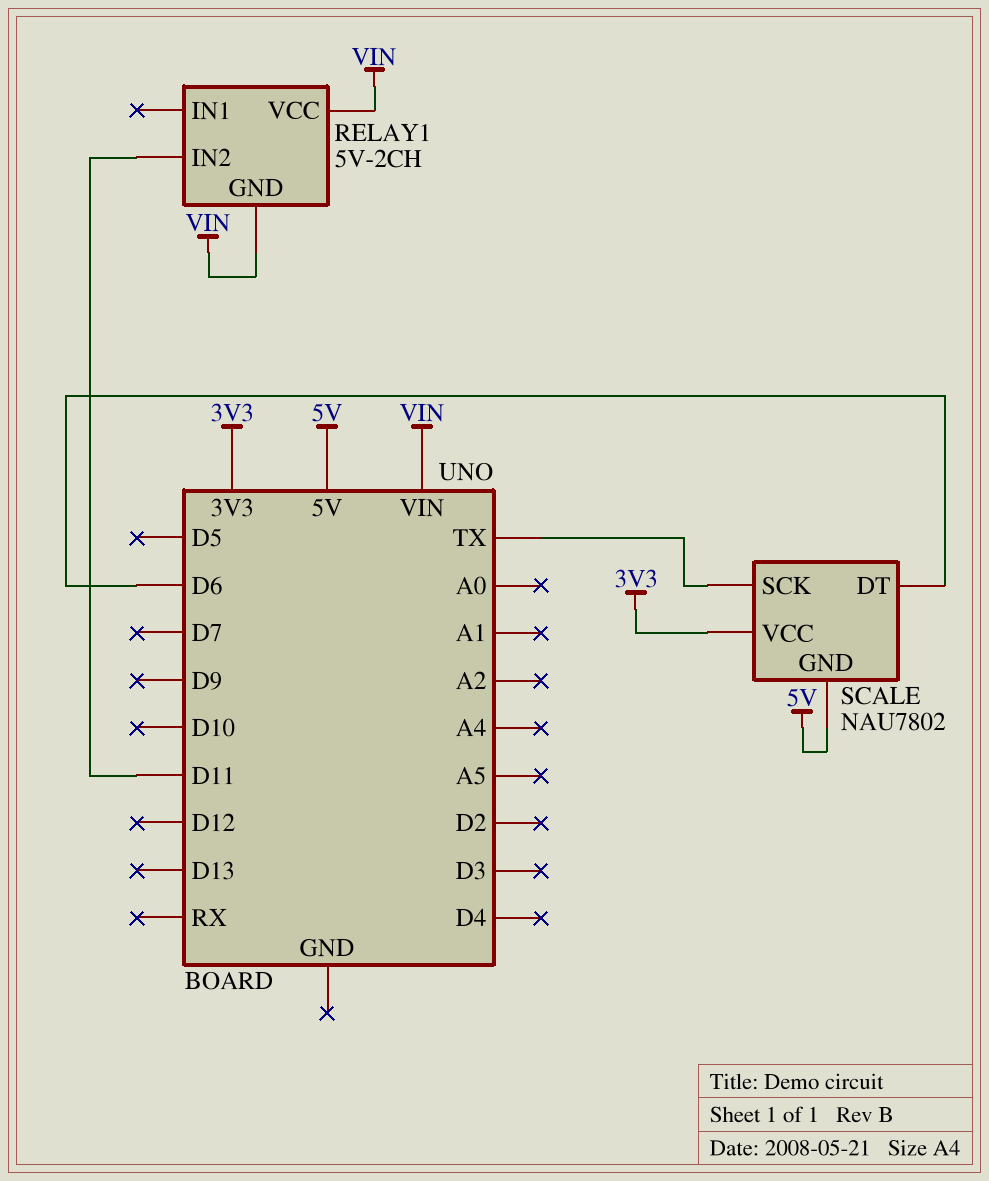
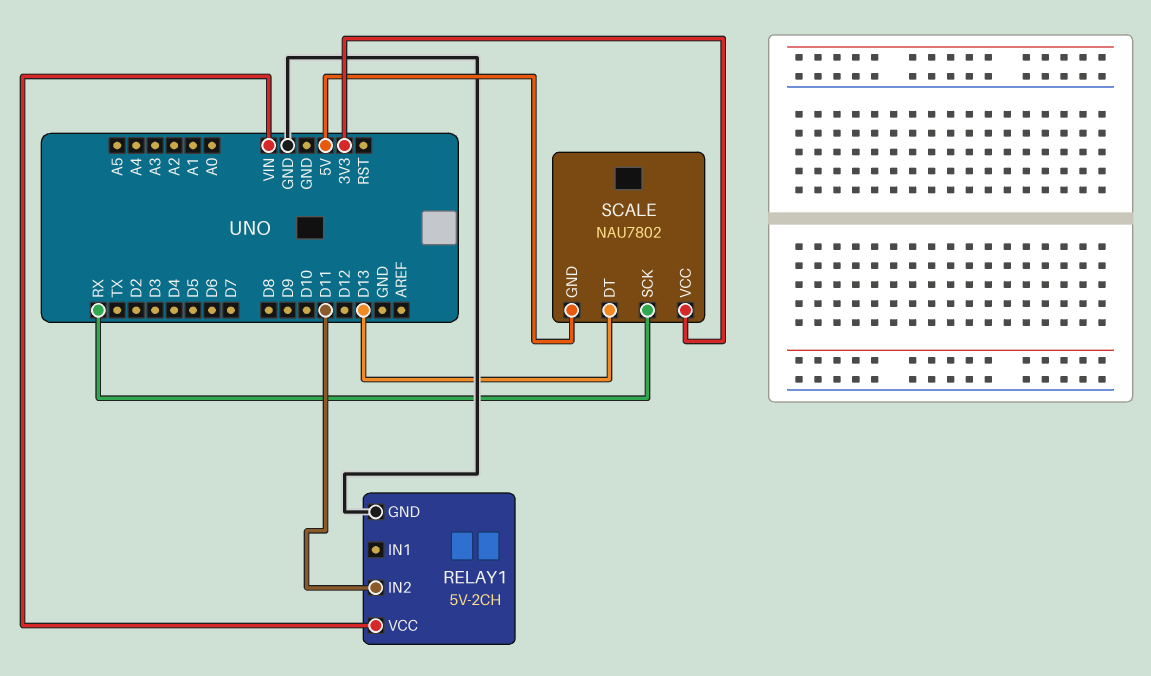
RELAY1 pin GND: VIN -> GND
SCALE pin DT: D6 -> D13
SCALE pin SCK: TX -> RX

